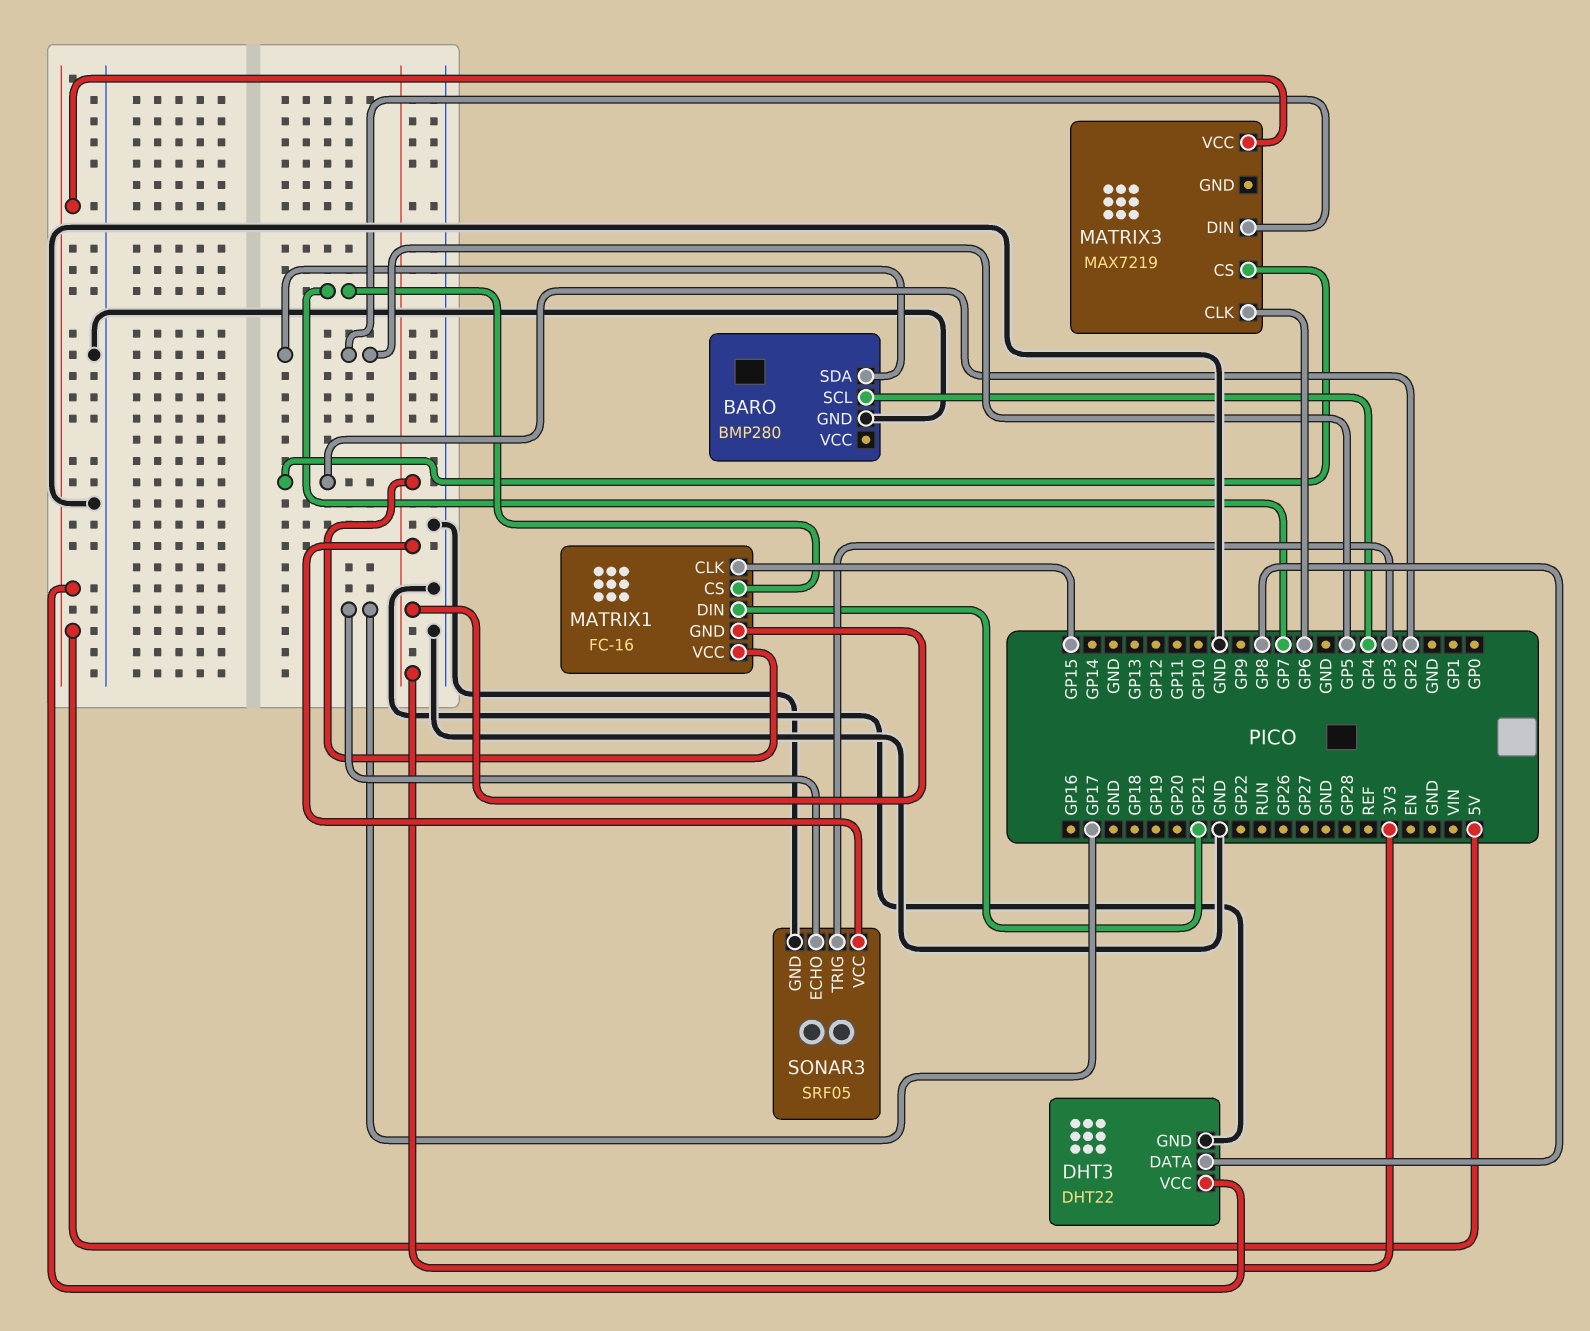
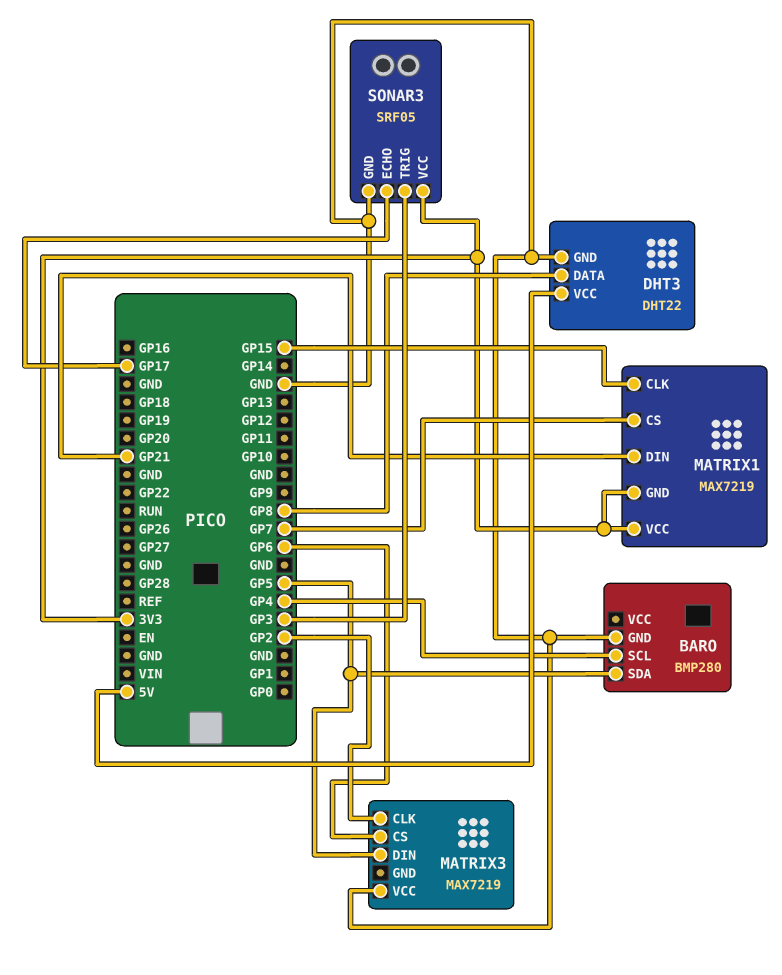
MATRIX1: FC-16 -> MAX7219
MATRIX3 pin CLK: GP6 -> GP2
MATRIX3 pin CS: GP2 -> GP6
MATRIX3 pin VCC: 5V -> GND

